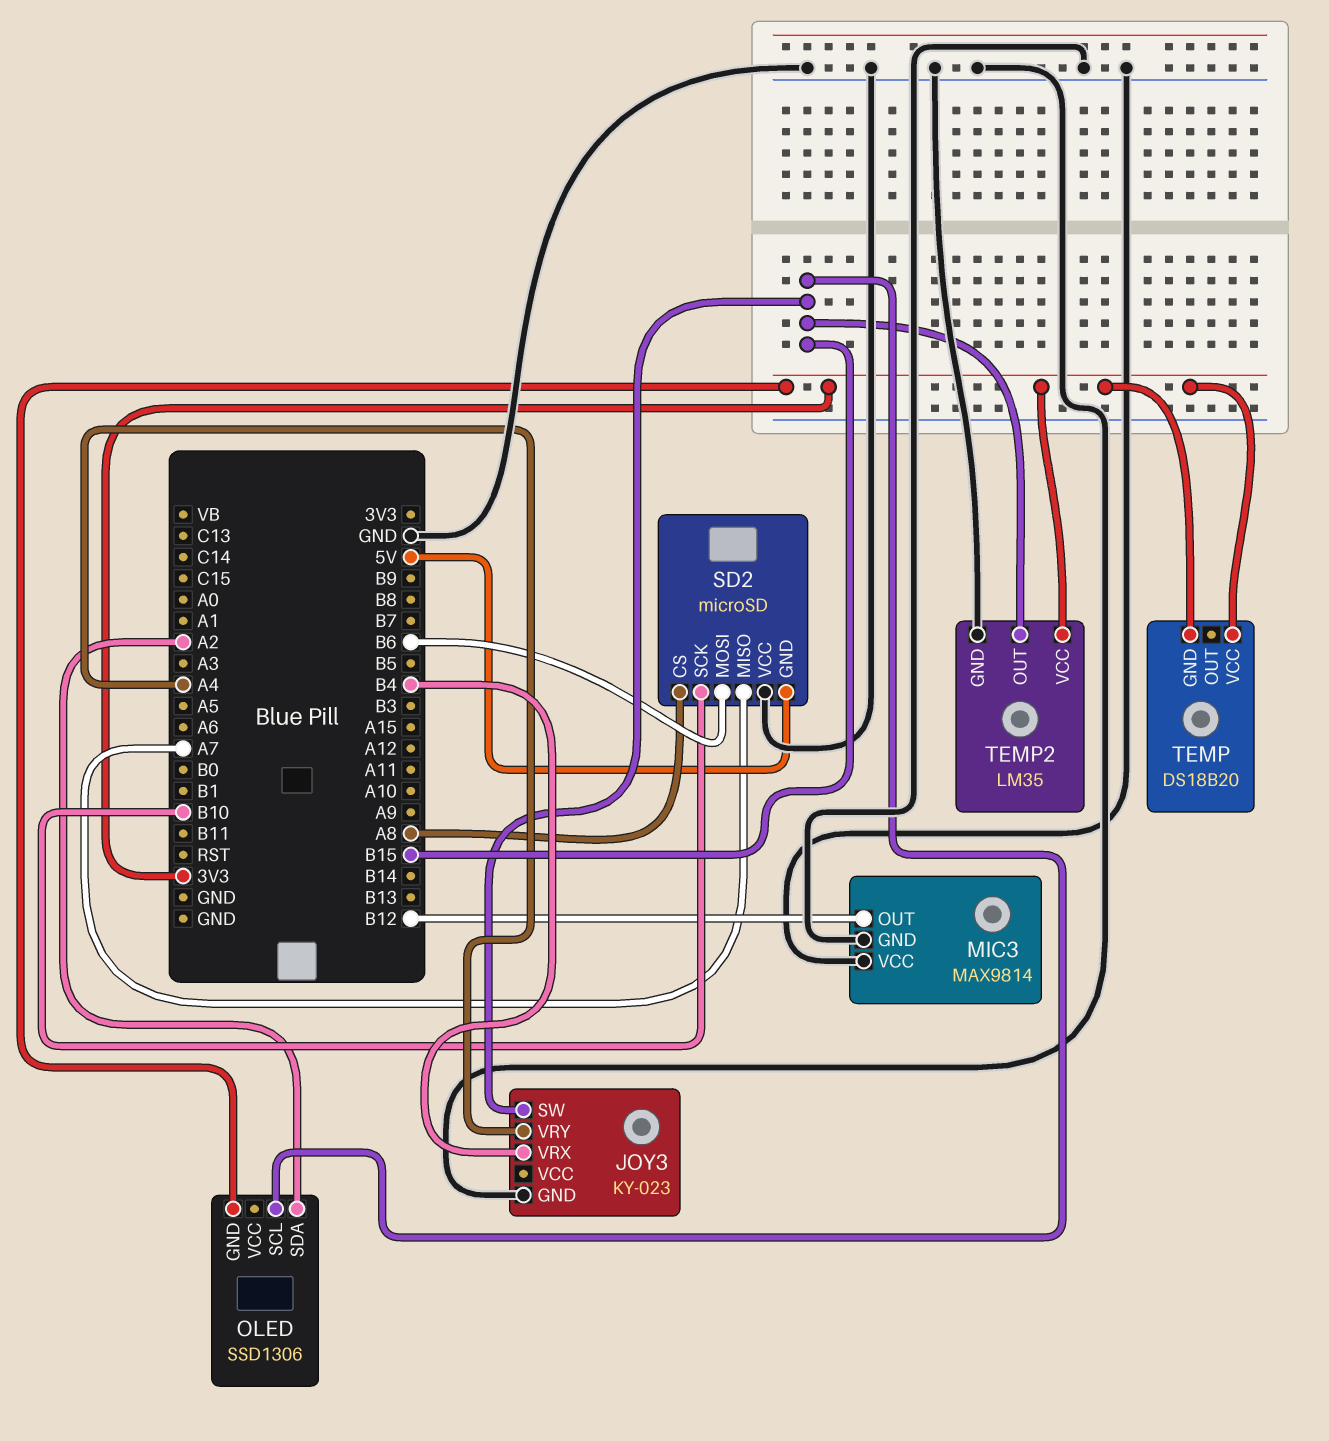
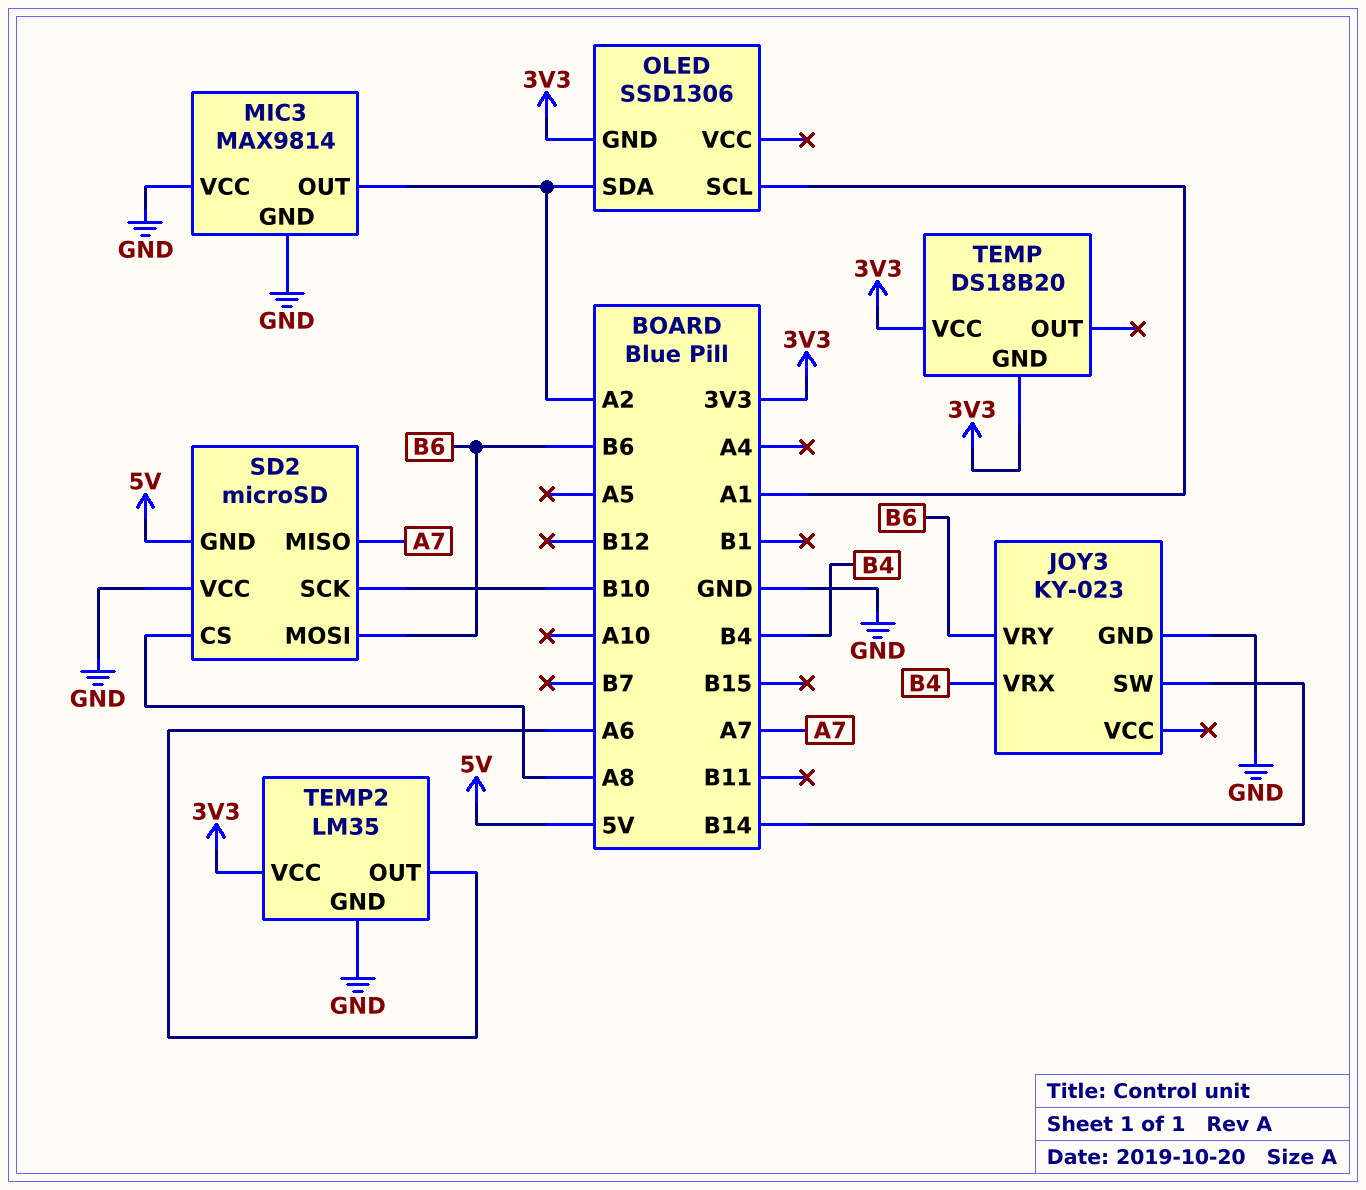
JOY3 pin SW: B15 -> B14
JOY3 pin VRY: A4 -> B6
MIC3 pin OUT: B12 -> A2
OLED pin SCL: B15 -> A1
TEMP2 pin OUT: B15 -> A6

